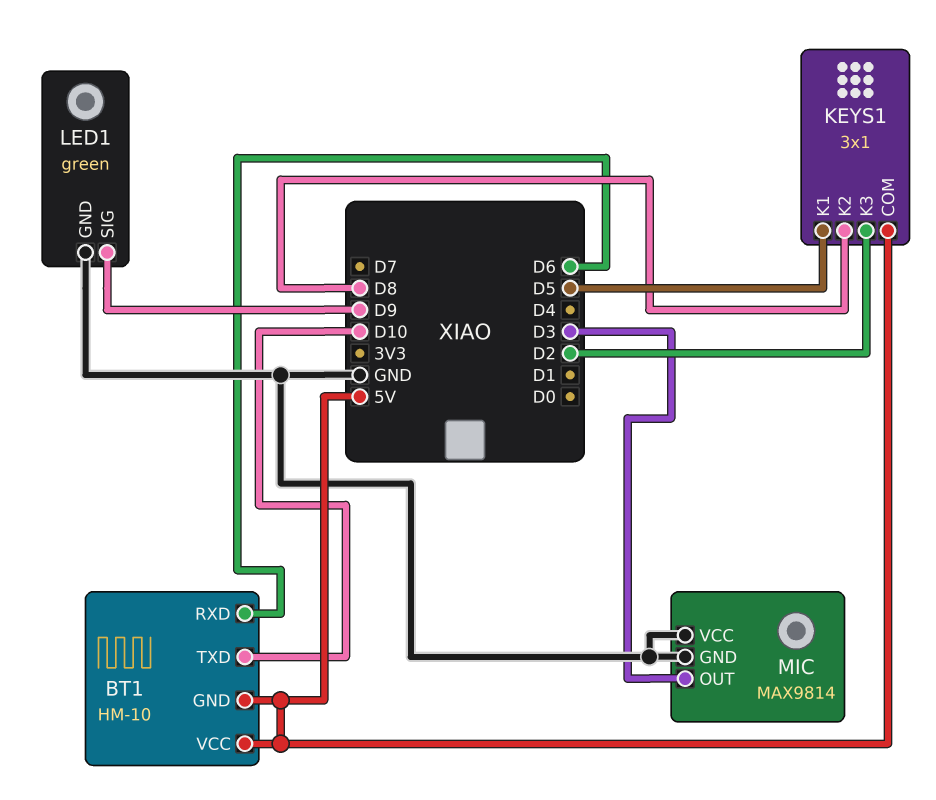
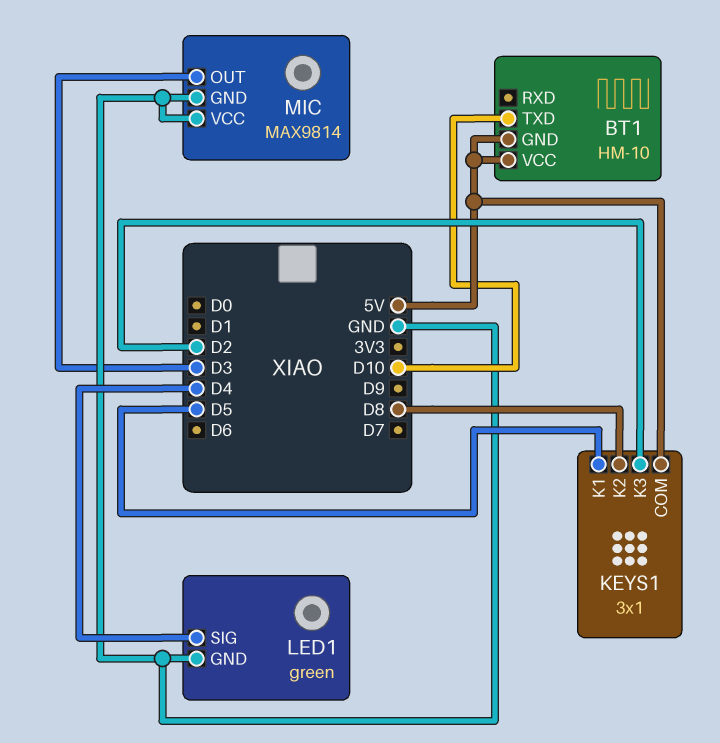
BT1 pin RXD: D6 -> none
LED1 pin SIG: D9 -> D4

